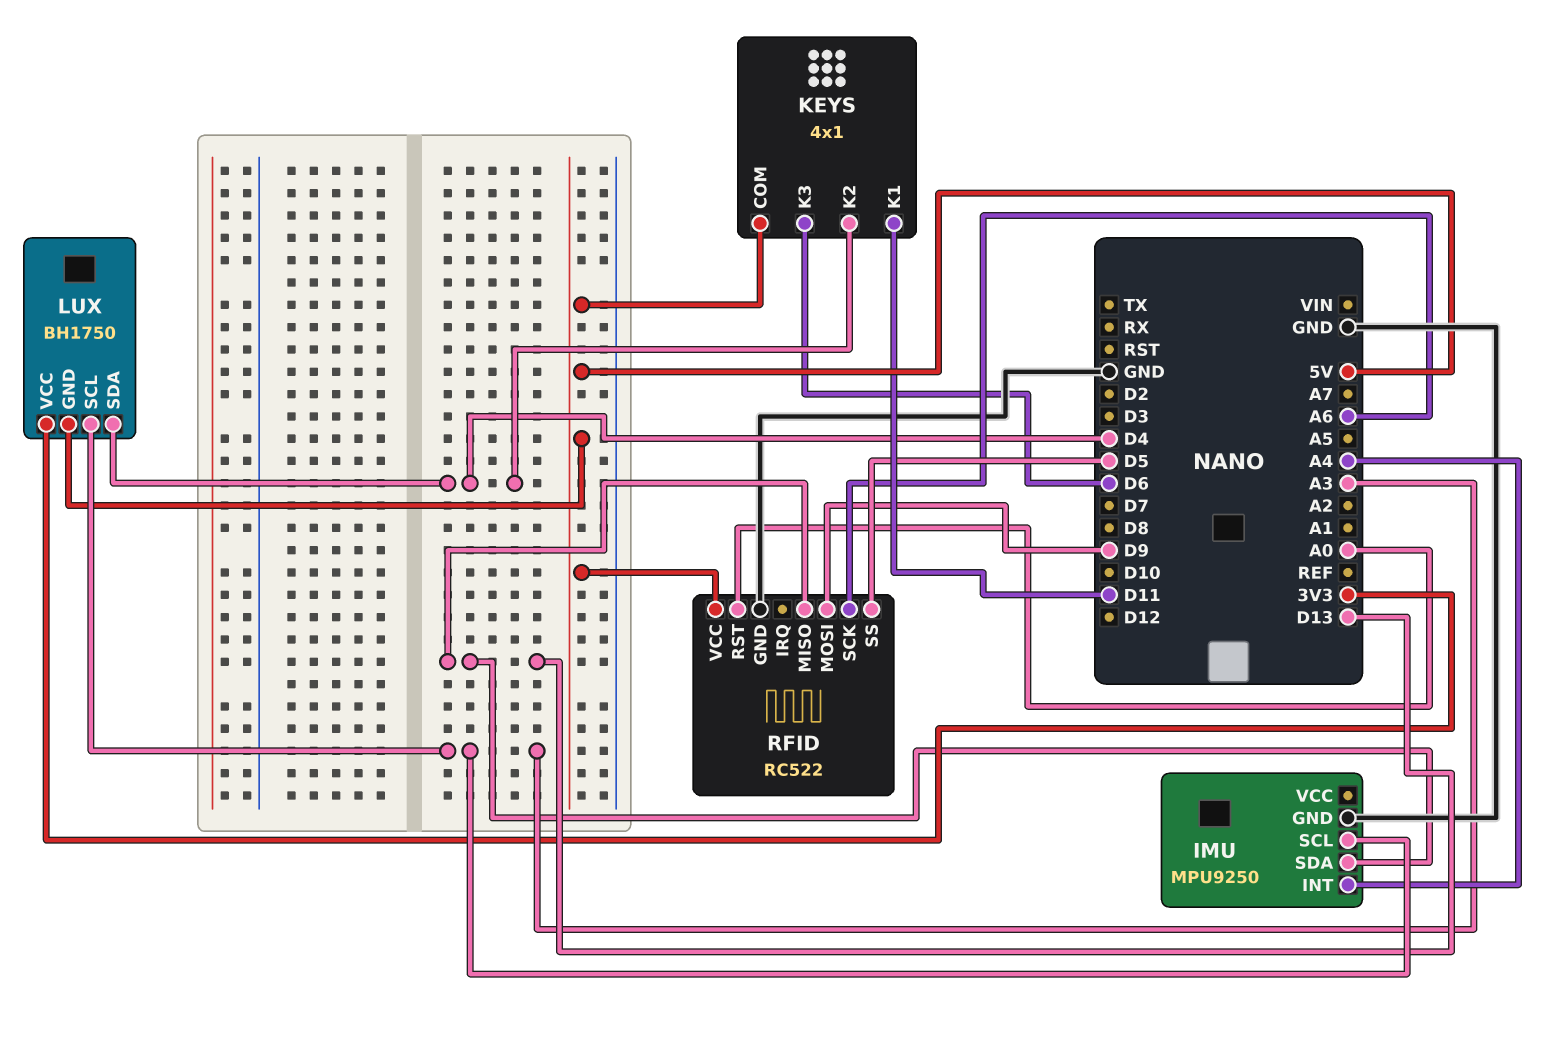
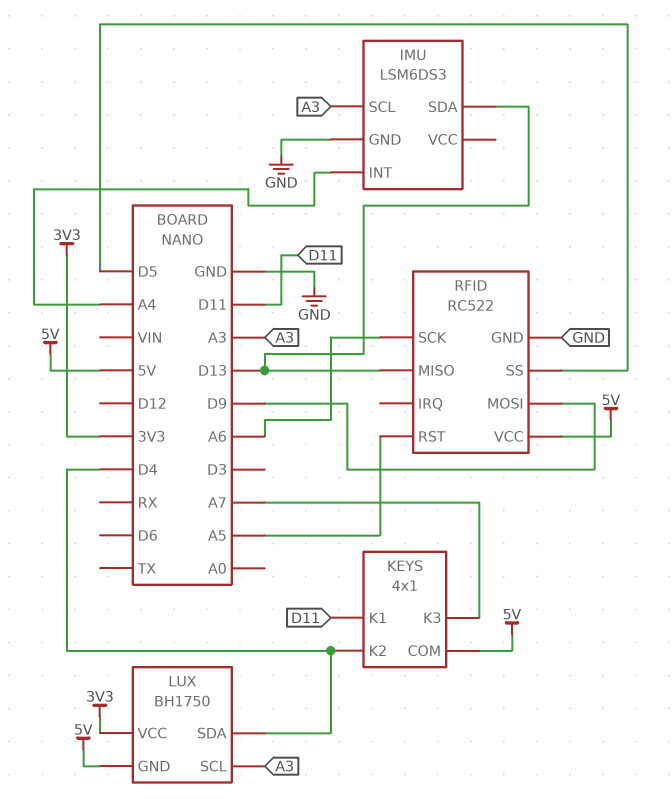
IMU: MPU9250 -> LSM6DS3
KEYS pin K3: D6 -> A7
RFID pin RST: A0 -> A5

